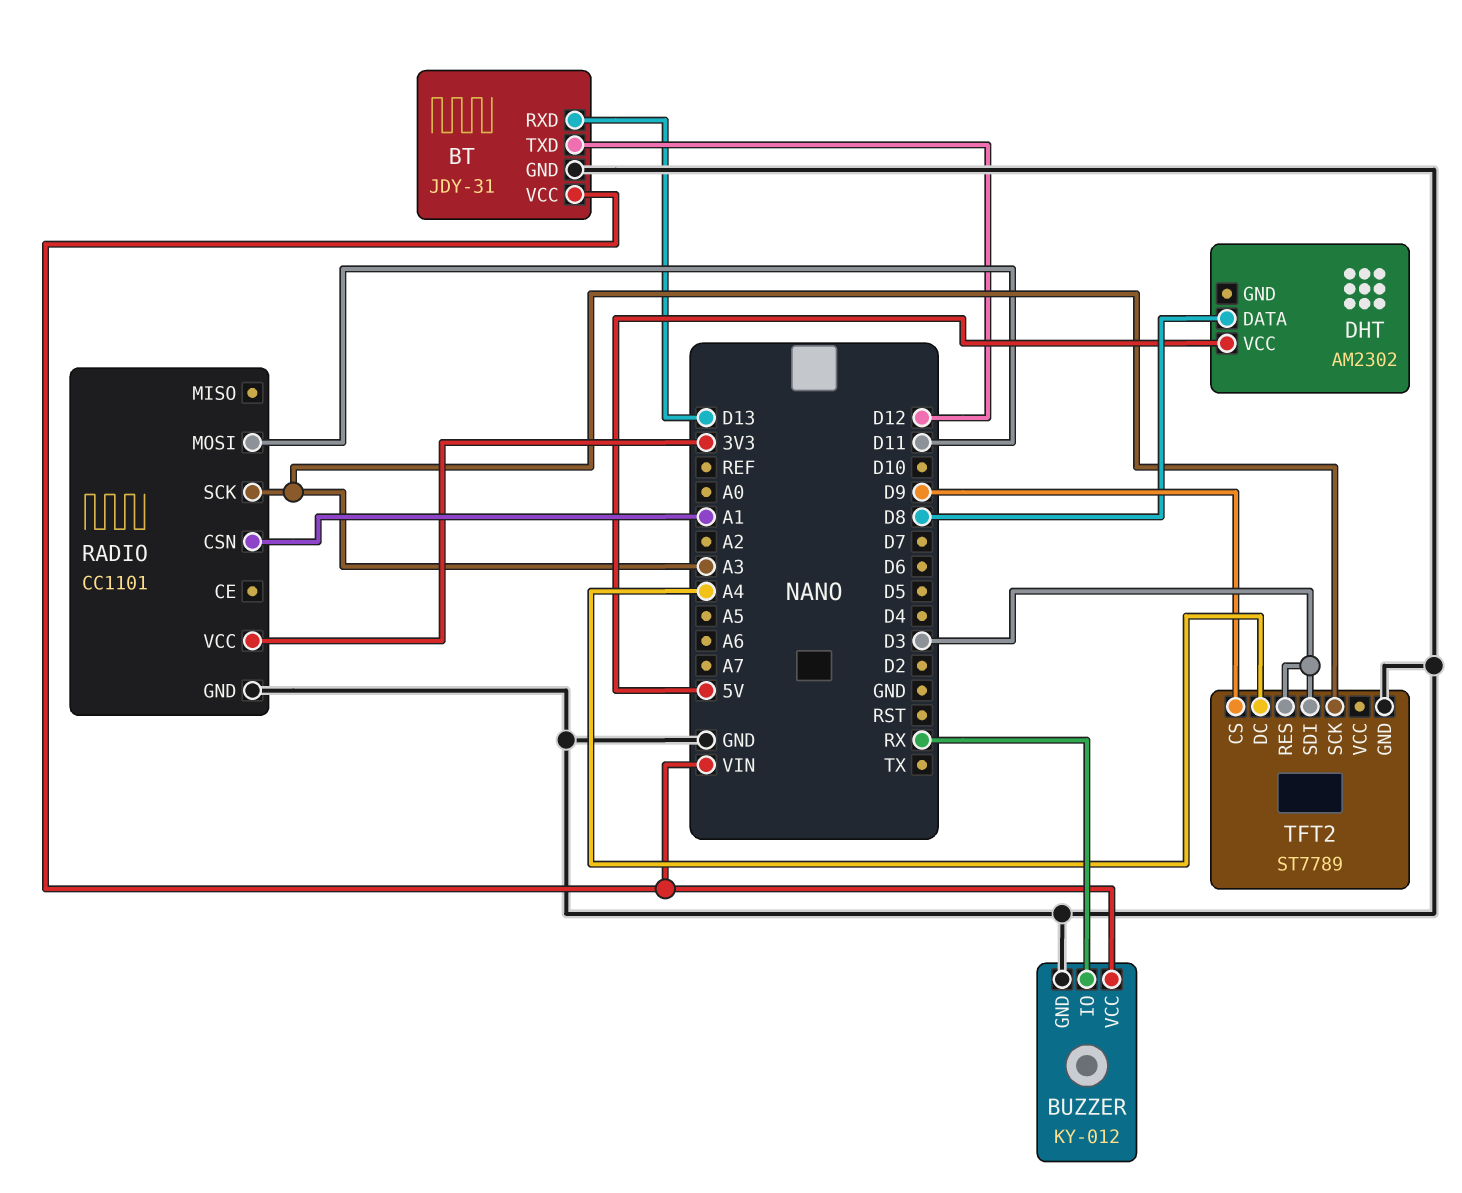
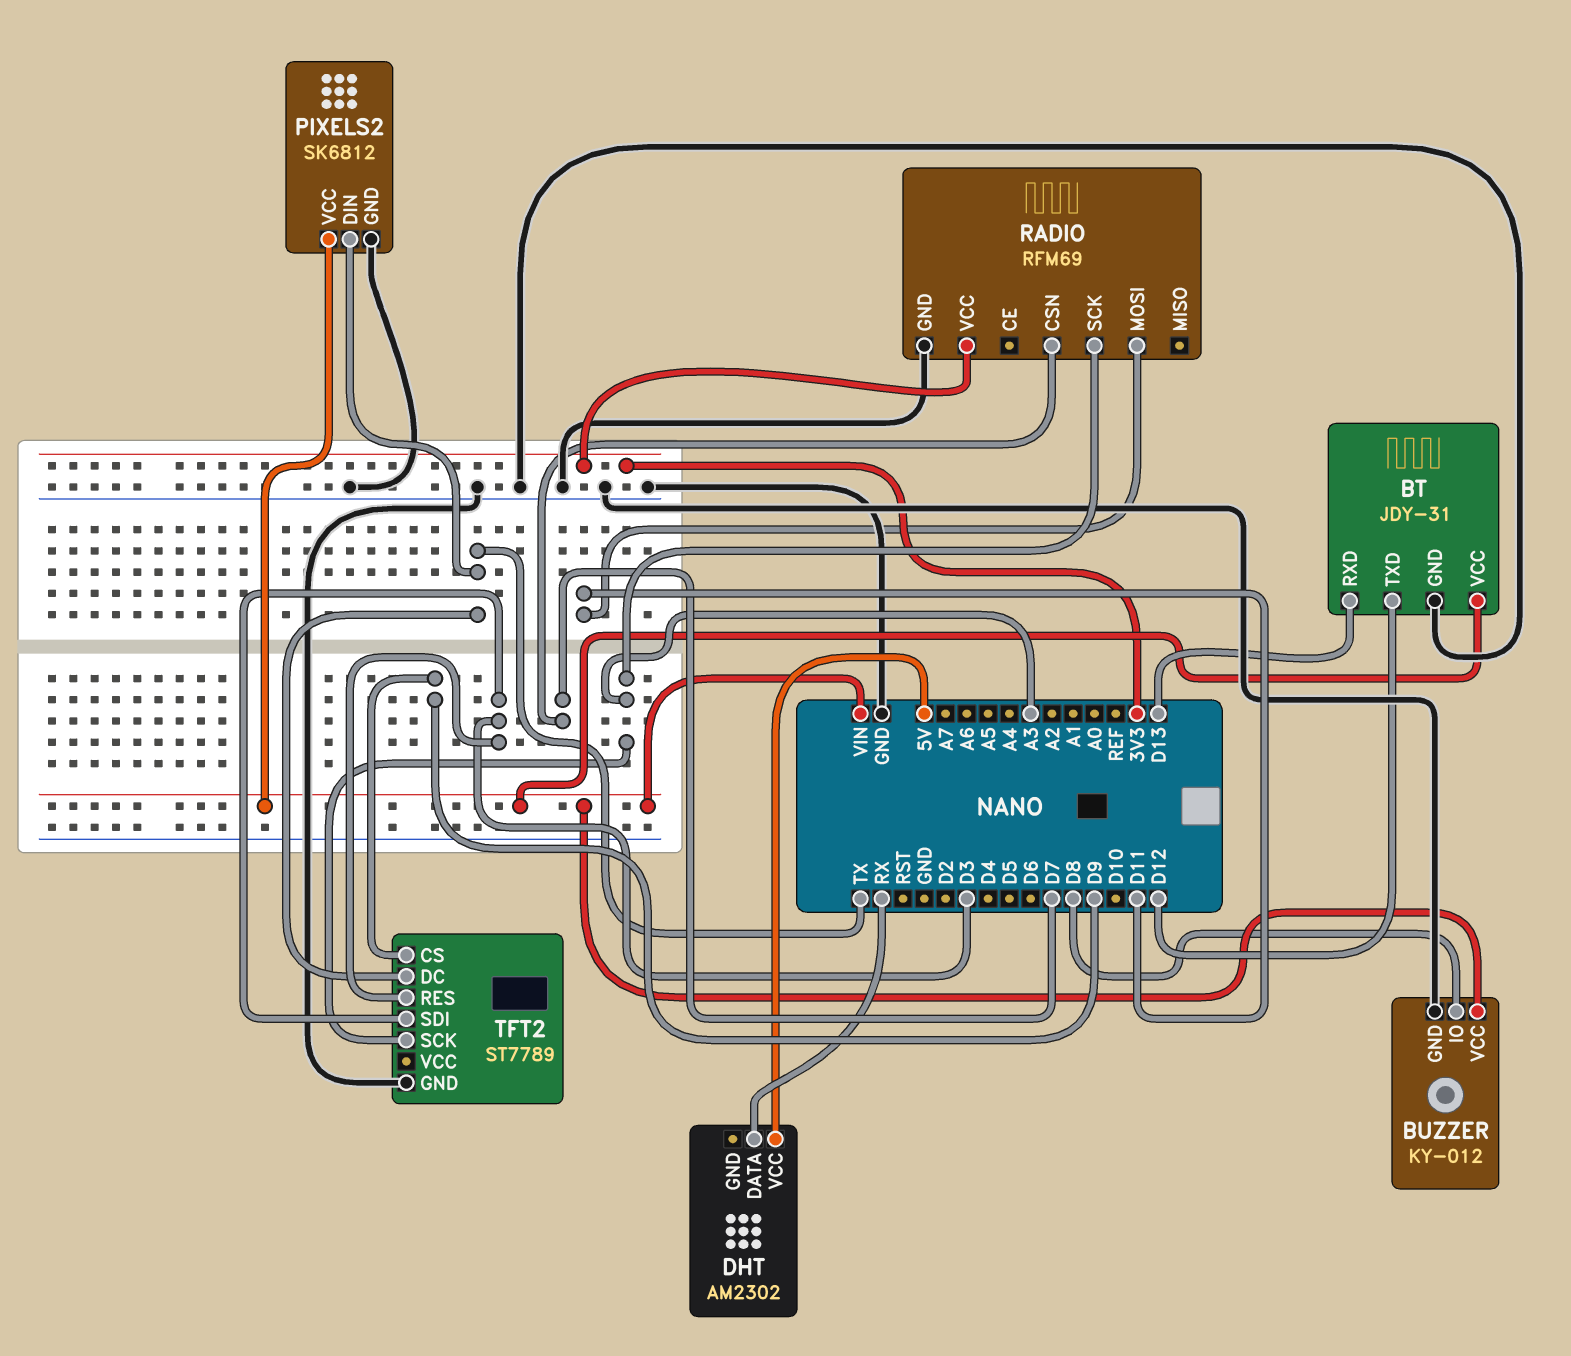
BUZZER pin IO: RX -> D8
DHT pin DATA: D8 -> RX
PIXELS2: none -> SK6812
PIXELS2 pin DIN: none -> TX
PIXELS2 pin GND: none -> GND
PIXELS2 pin VCC: none -> VIN
RADIO: CC1101 -> RFM69
RADIO pin CSN: A1 -> D7
TFT2 pin DC: A4 -> TX

